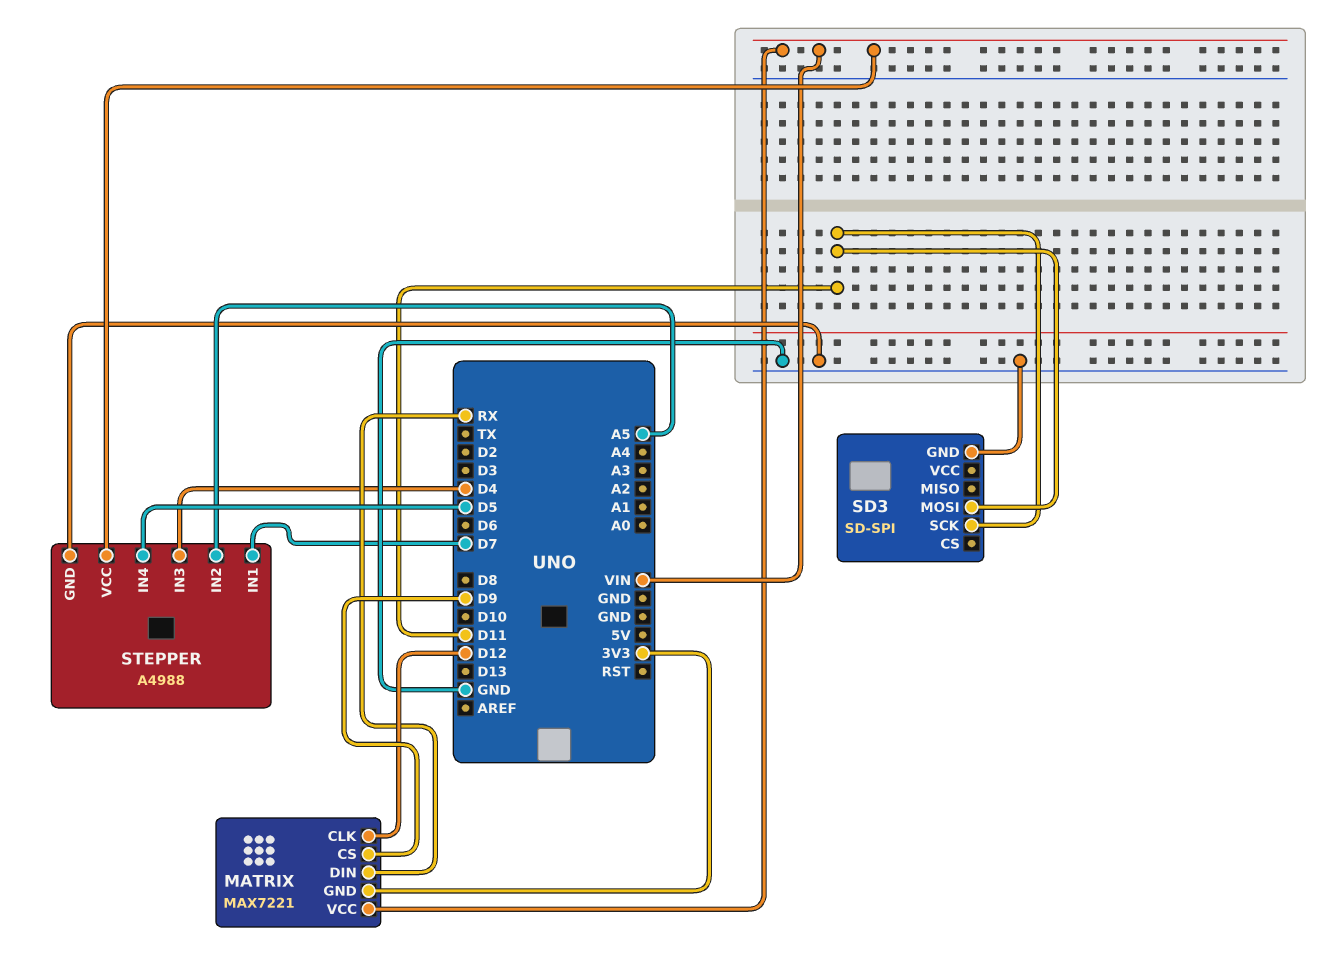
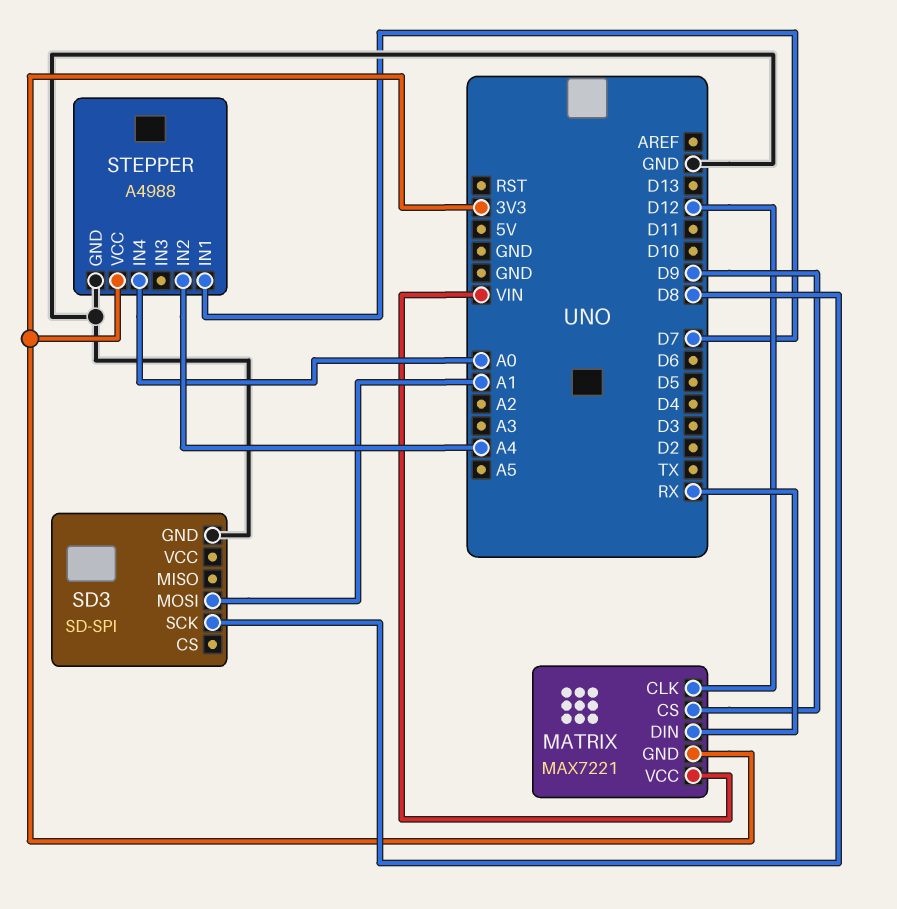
SD3 pin MOSI: D11 -> A1
SD3 pin SCK: D11 -> D8
STEPPER pin IN2: A5 -> A4
STEPPER pin IN3: D4 -> none
STEPPER pin IN4: D5 -> A0
STEPPER pin VCC: VIN -> 3V3

